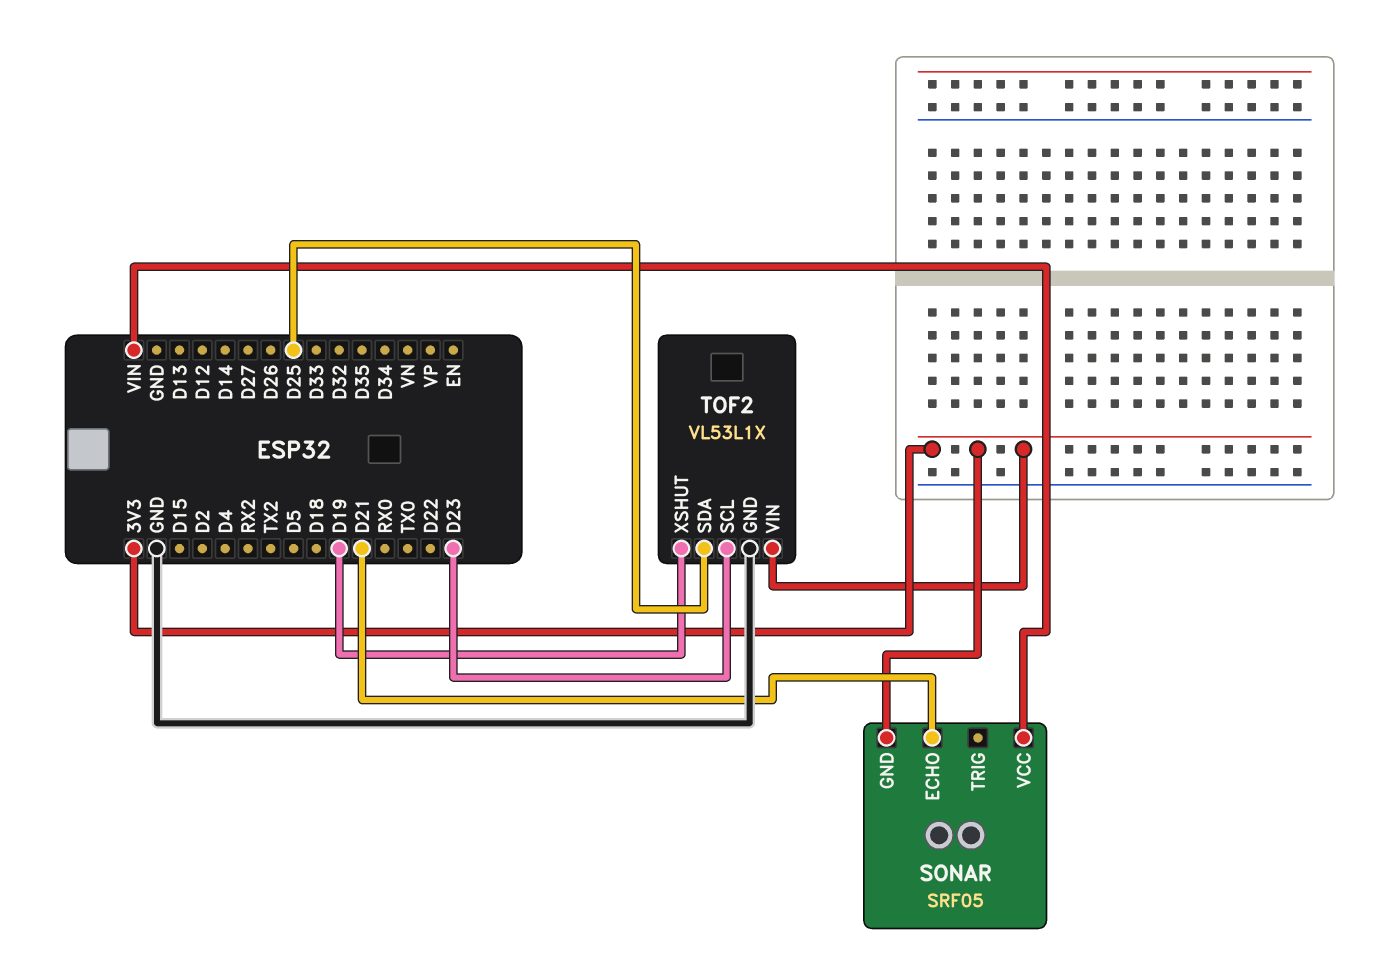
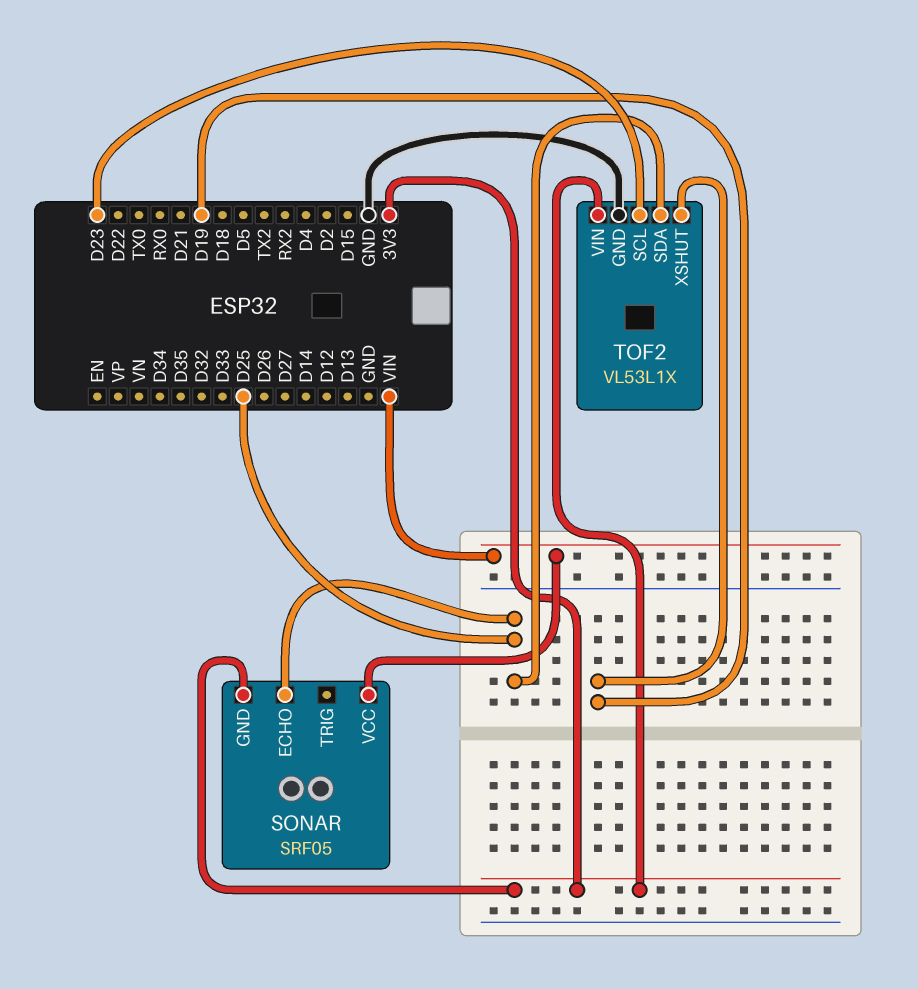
SONAR pin ECHO: D21 -> D25

